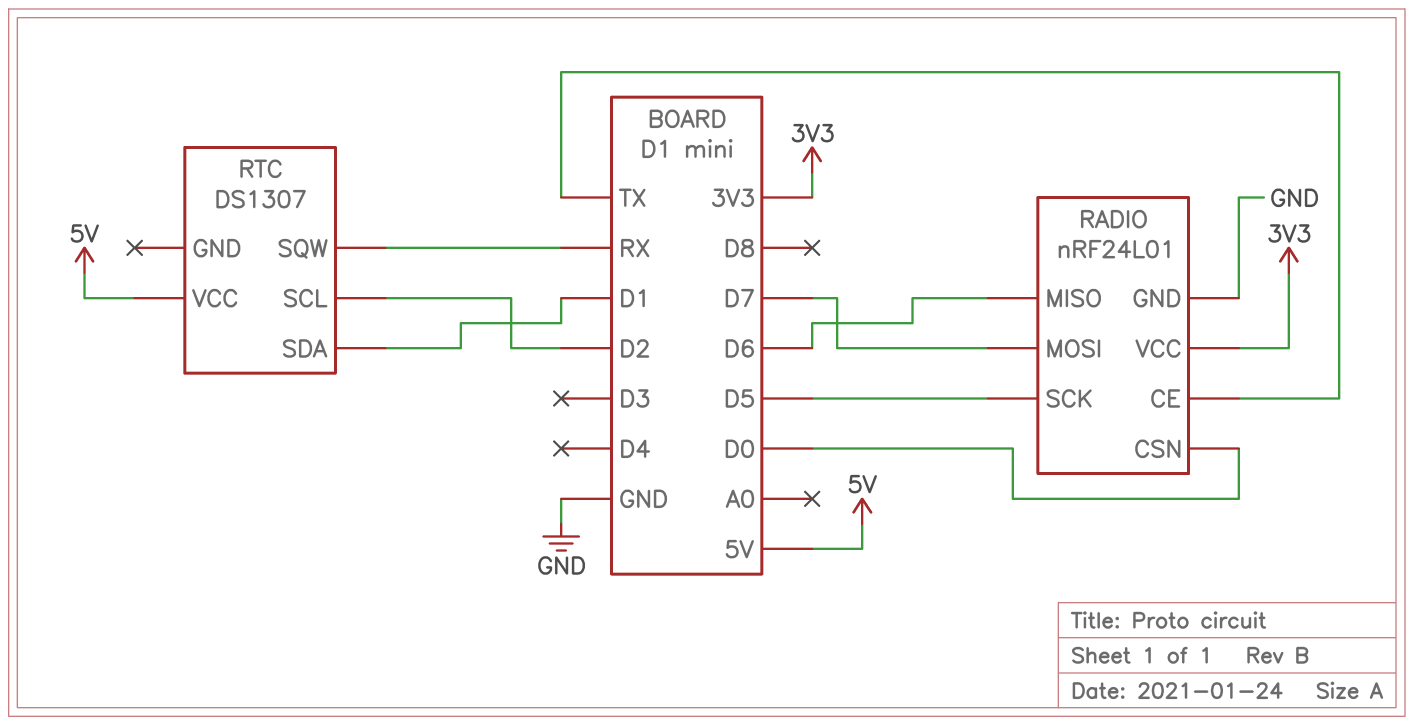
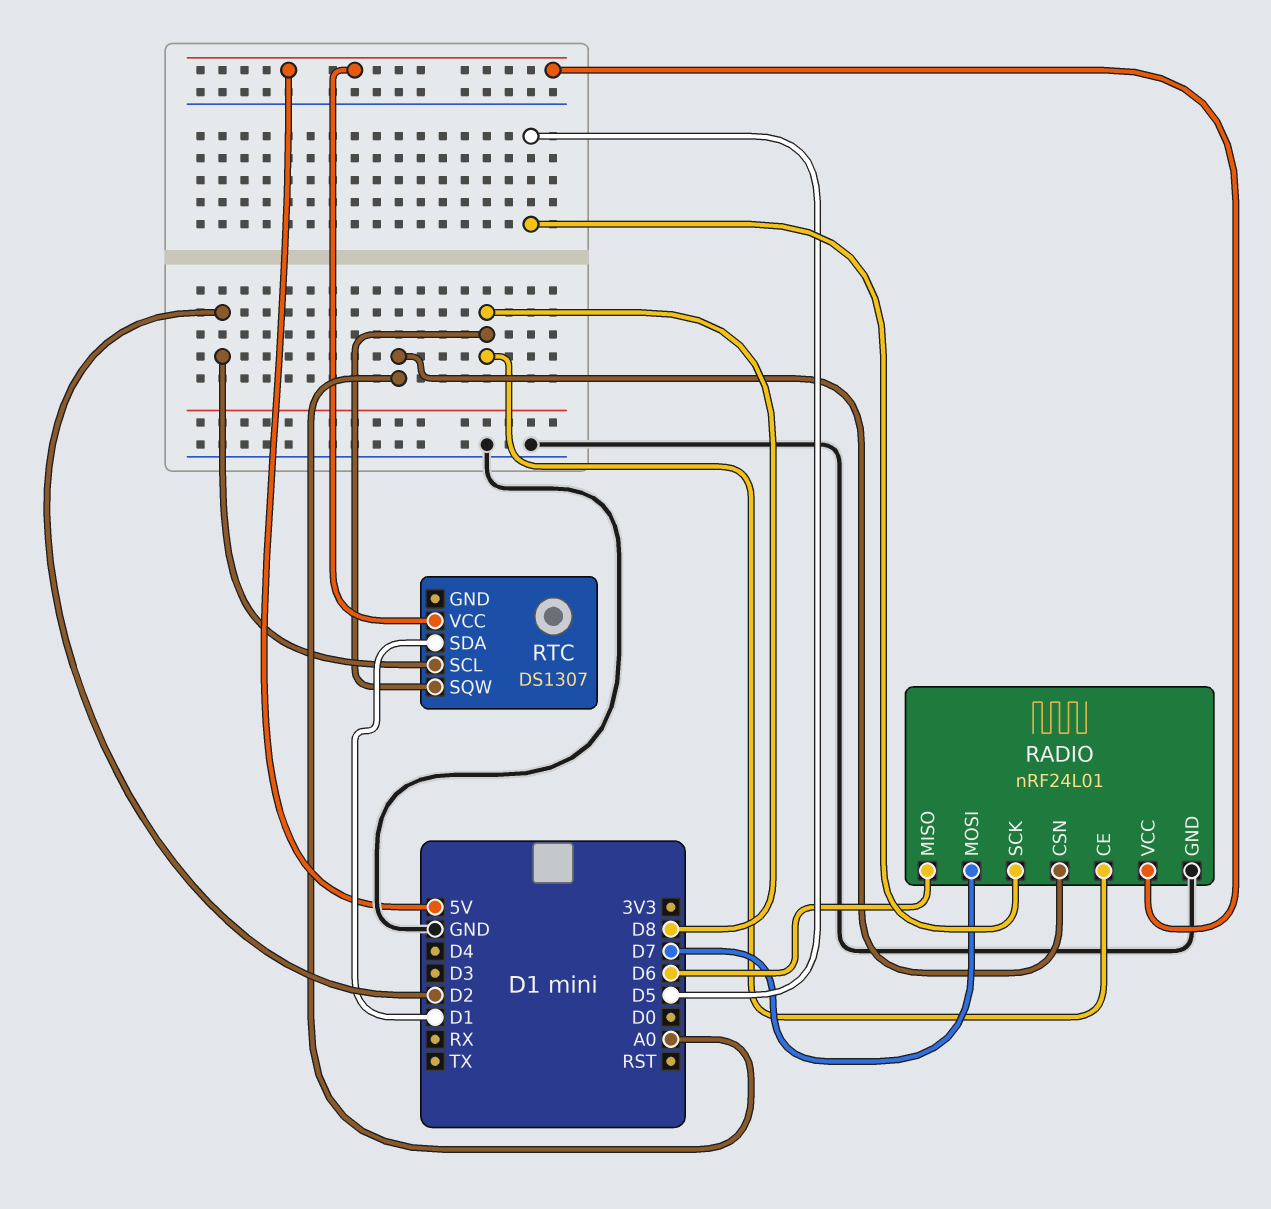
RADIO pin CE: TX -> D8
RADIO pin CSN: D0 -> A0
RADIO pin VCC: 3V3 -> 5V
RTC pin SQW: RX -> D8

